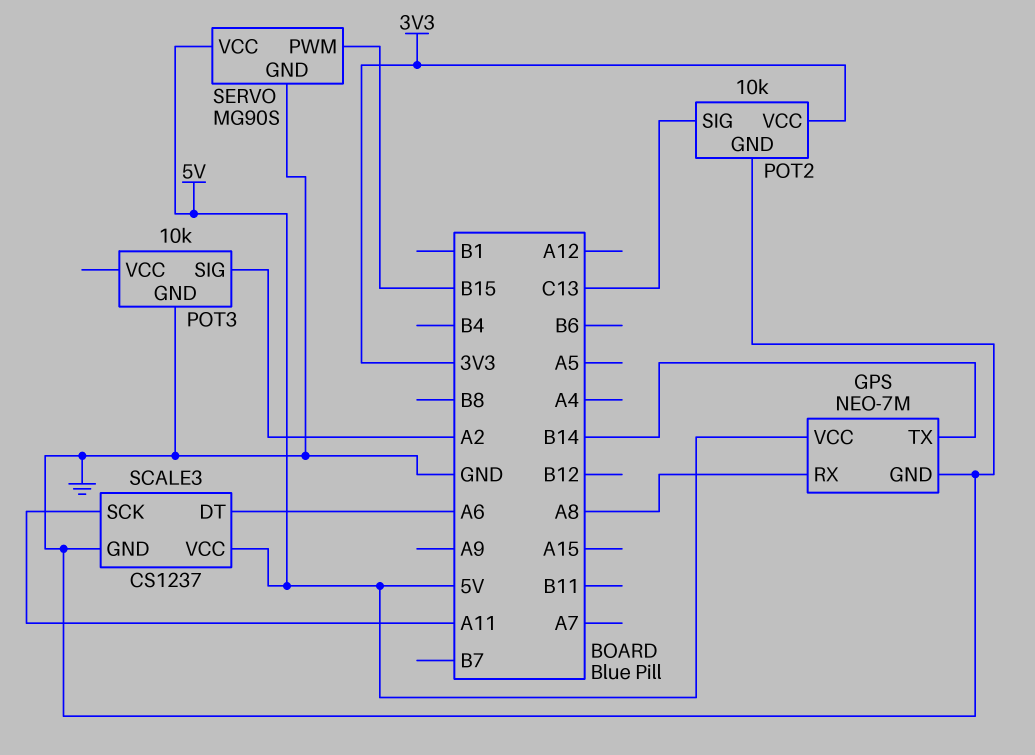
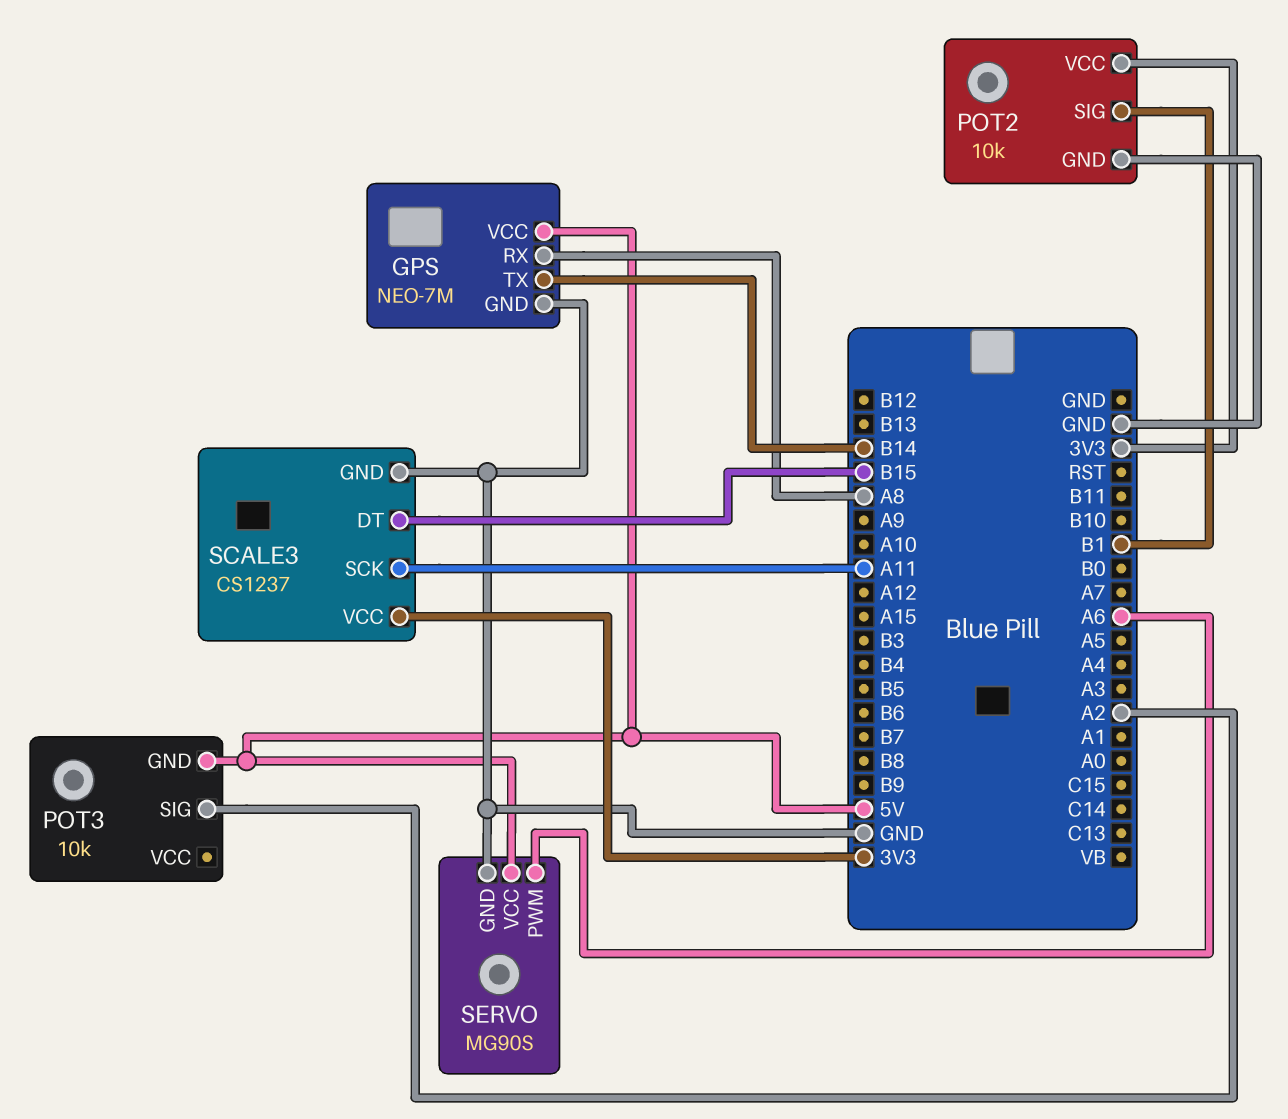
POT2 pin SIG: C13 -> B1
POT3 pin GND: GND -> 5V
SCALE3 pin DT: A6 -> B15
SCALE3 pin VCC: 5V -> 3V3
SERVO pin PWM: B15 -> A6

